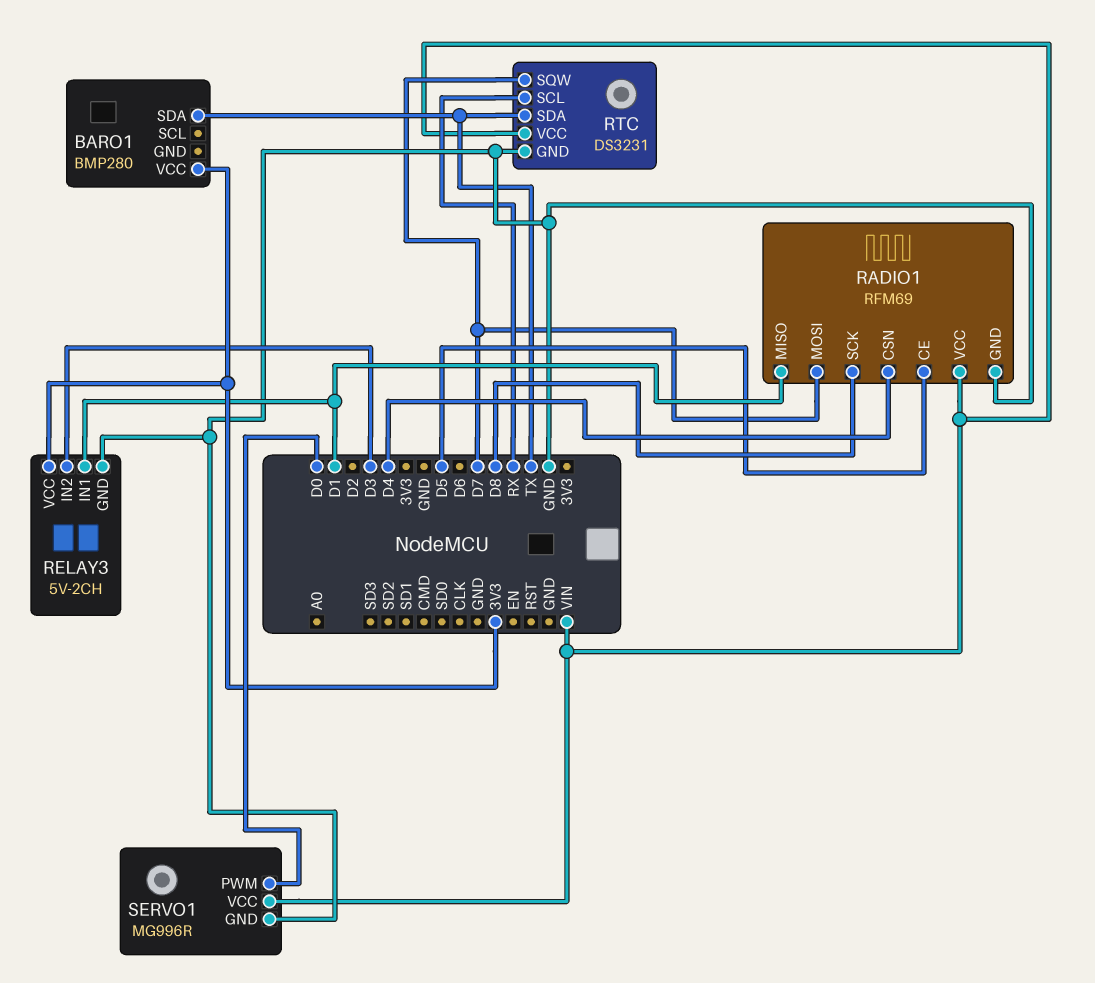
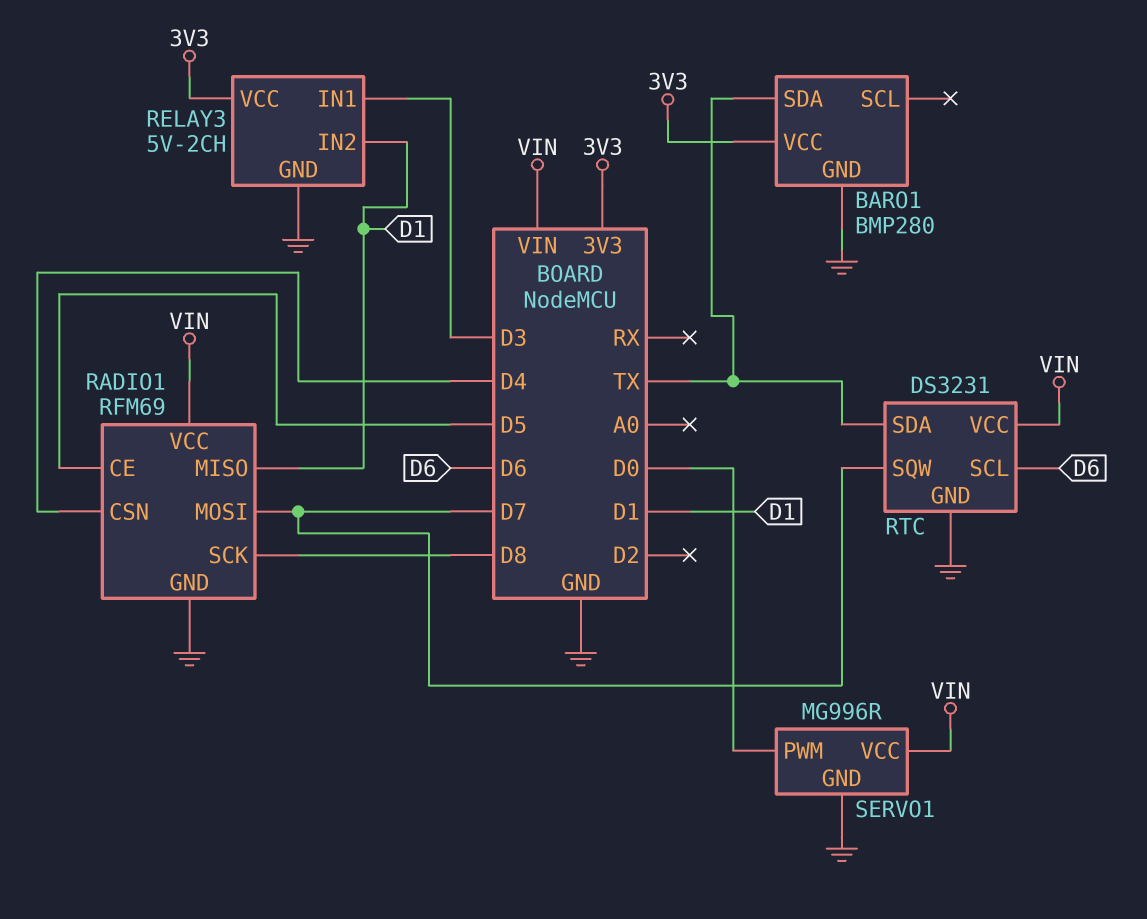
BARO1 pin GND: none -> GND
RELAY3 pin IN1: D1 -> D3
RELAY3 pin IN2: D3 -> D1
RTC pin SCL: RX -> D6

